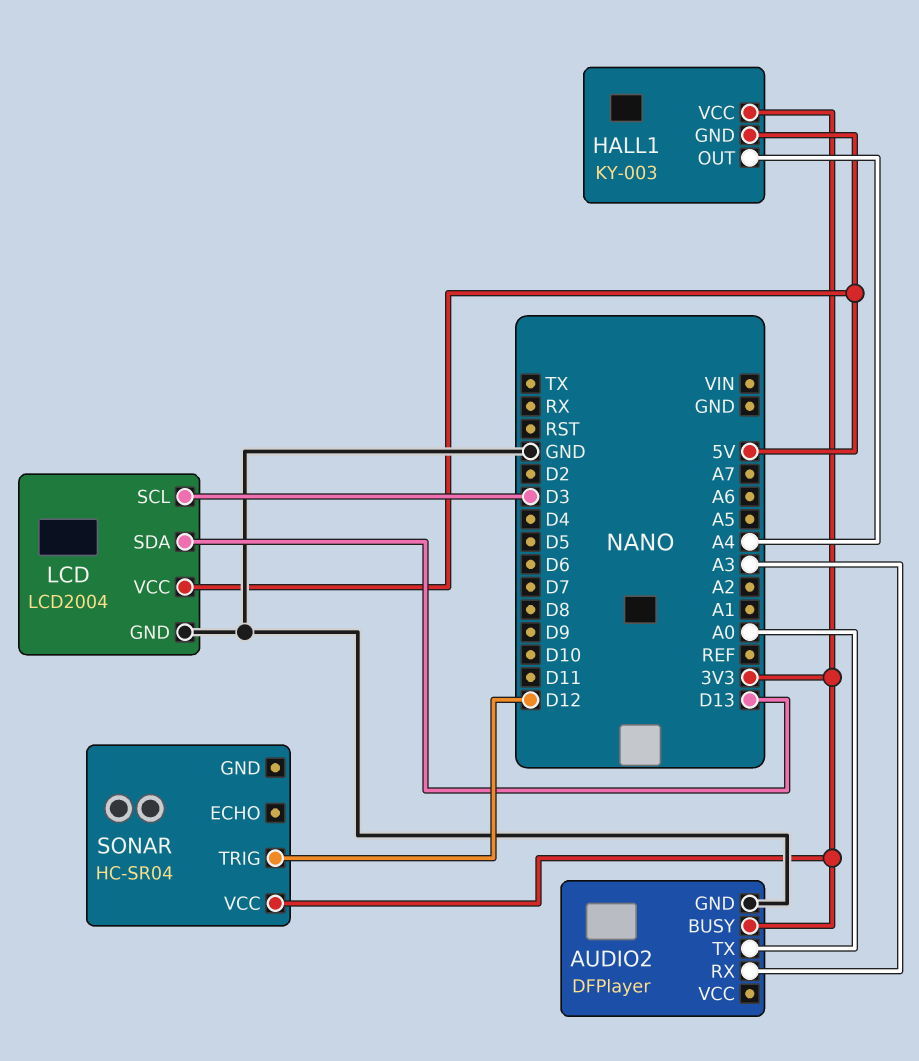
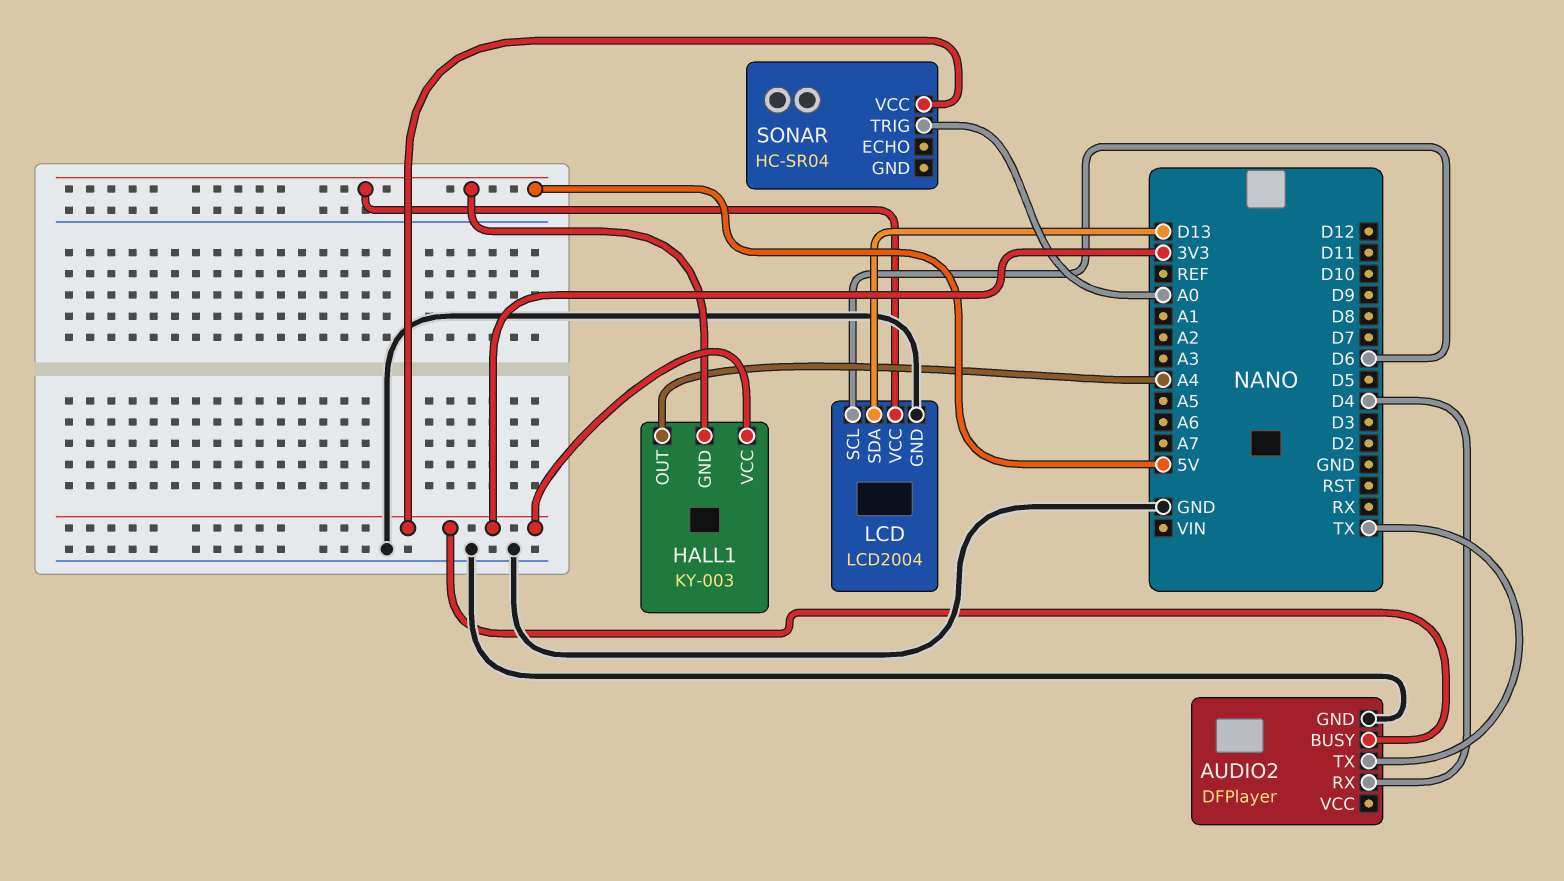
AUDIO2 pin RX: A3 -> D4
AUDIO2 pin TX: A0 -> TX
LCD pin SCL: D3 -> D6
SONAR pin TRIG: D12 -> A0

